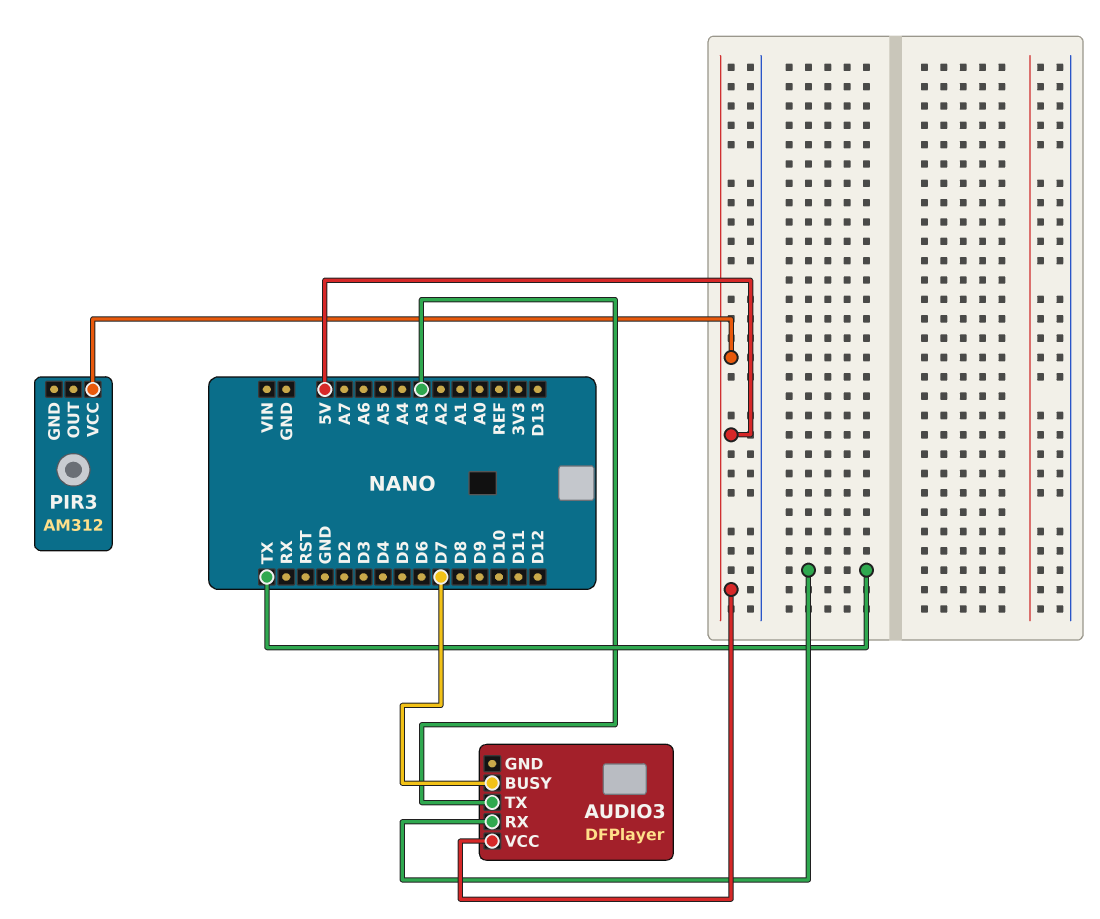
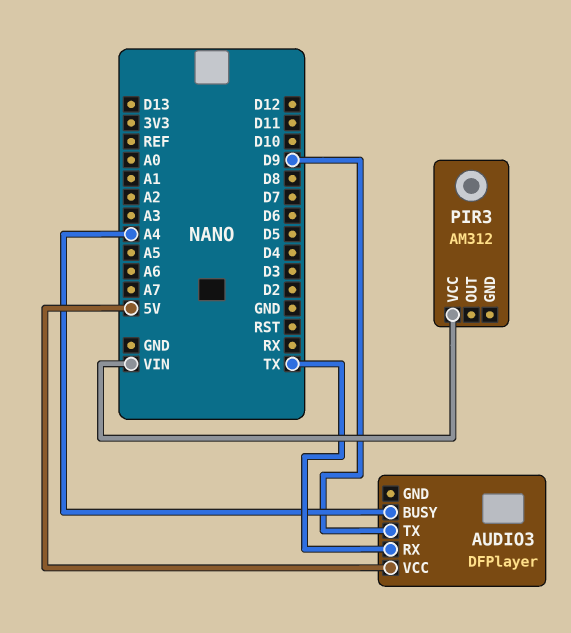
AUDIO3 pin BUSY: D7 -> A4
AUDIO3 pin TX: A3 -> D9
PIR3 pin VCC: 5V -> VIN

